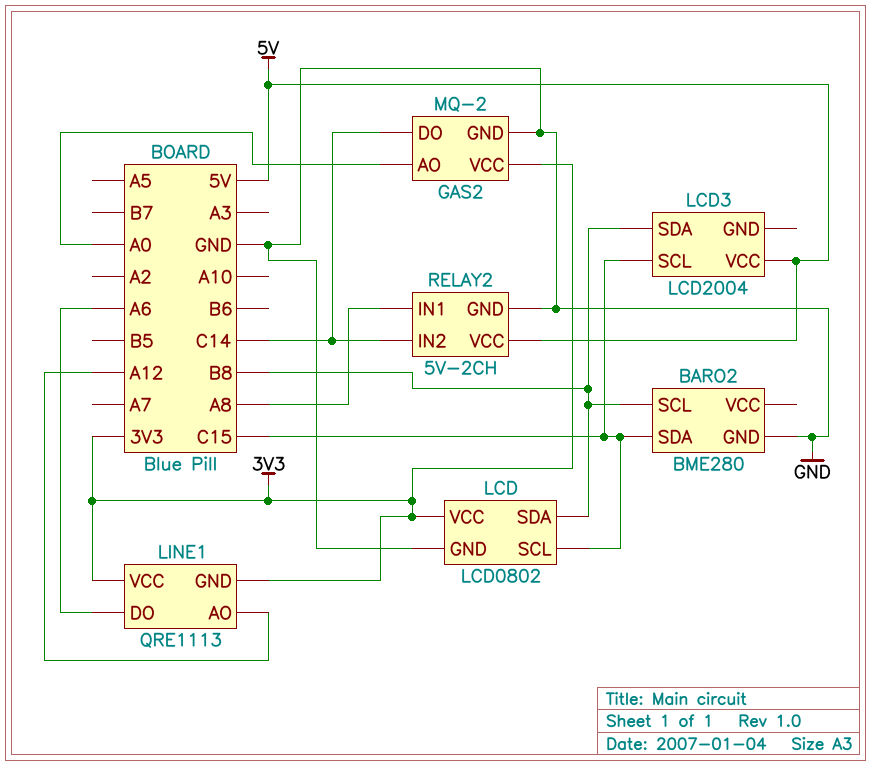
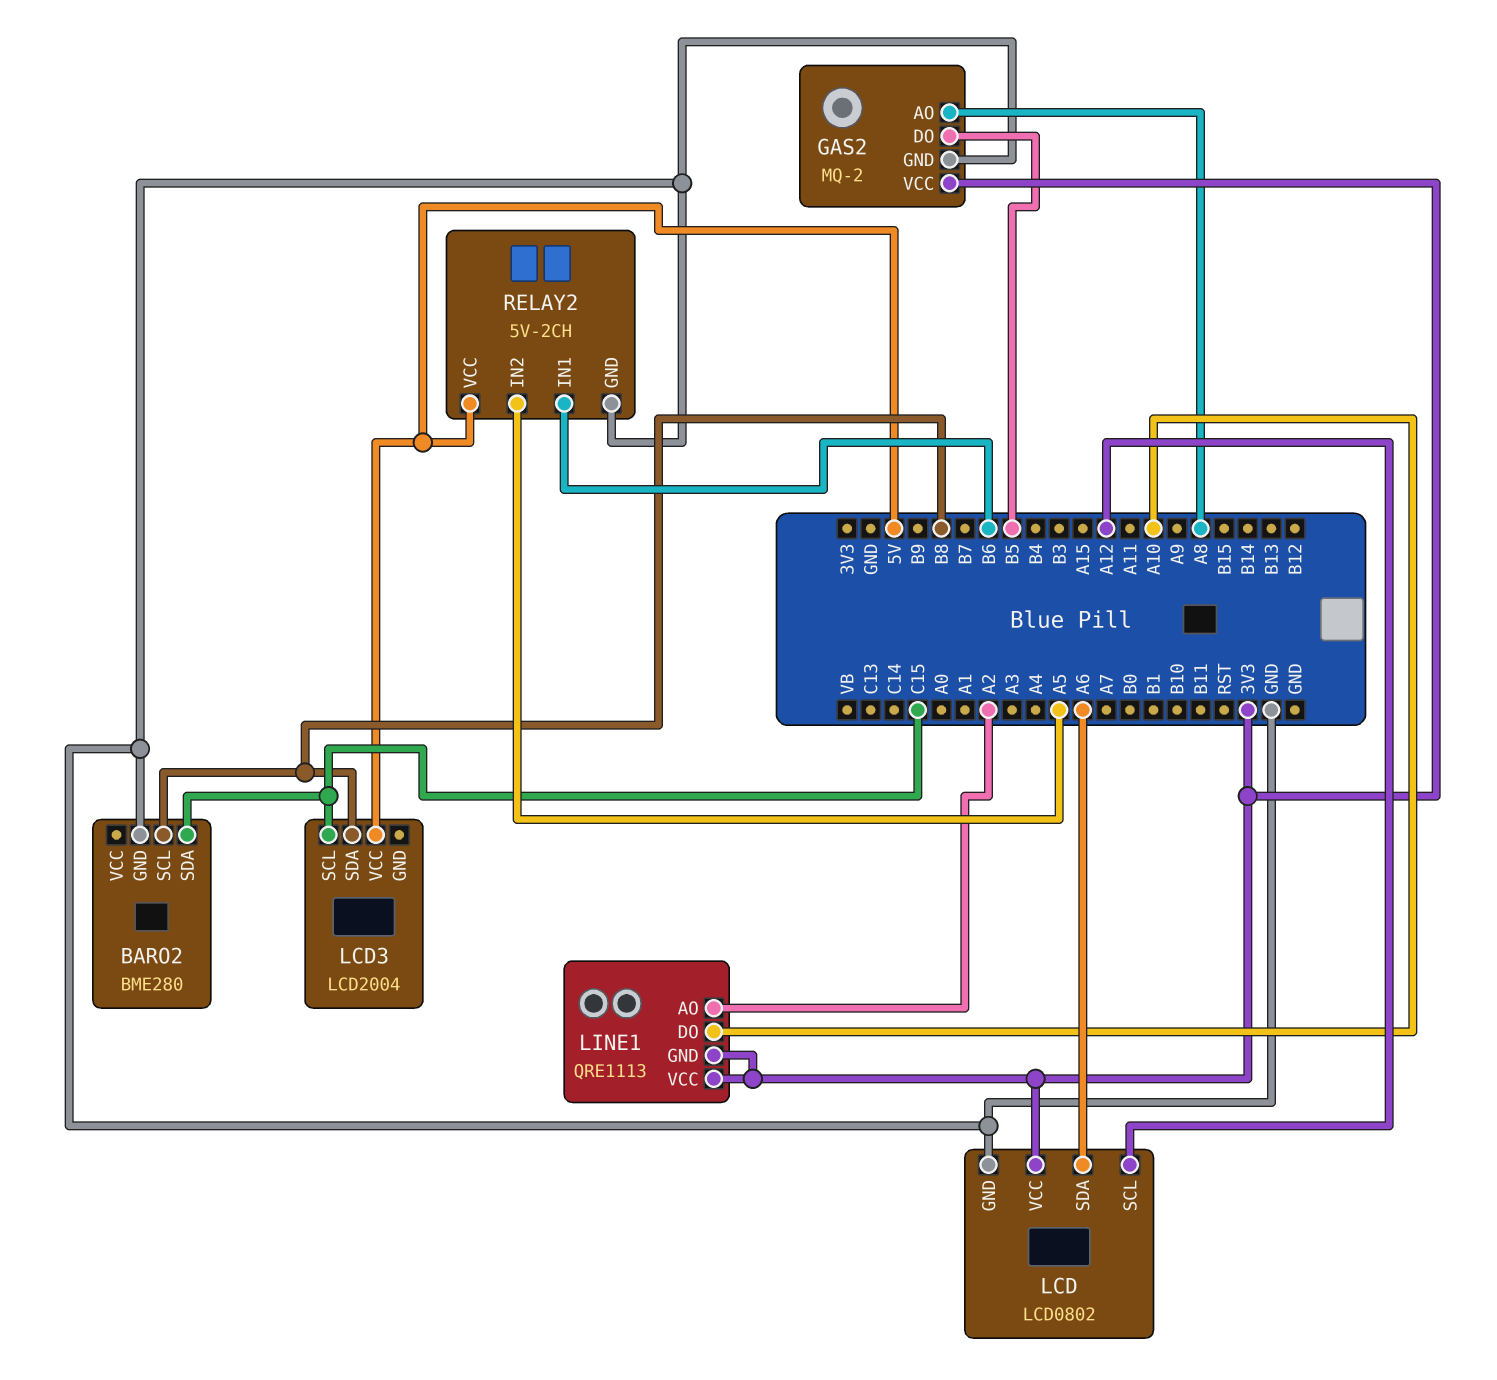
GAS2 pin AO: A0 -> A8
GAS2 pin DO: C14 -> B5
LCD pin SCL: C15 -> A12
LCD pin SDA: B8 -> A6
LINE1 pin AO: A12 -> A2
LINE1 pin DO: A6 -> A10
RELAY2 pin IN1: A8 -> B6
RELAY2 pin IN2: C14 -> A5

